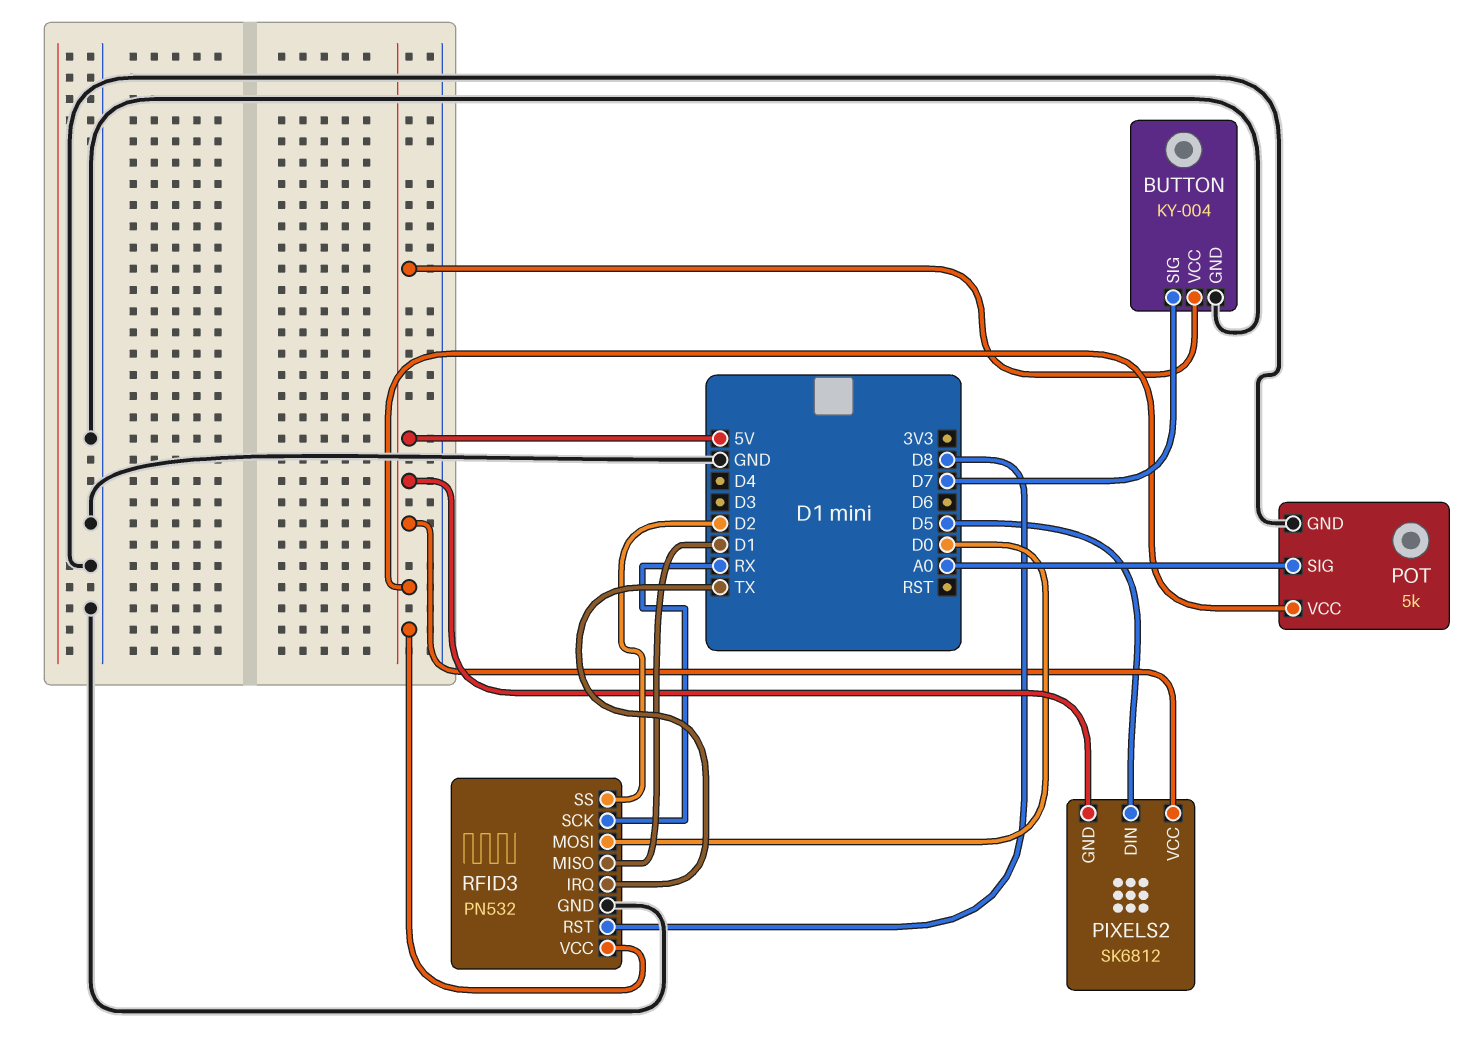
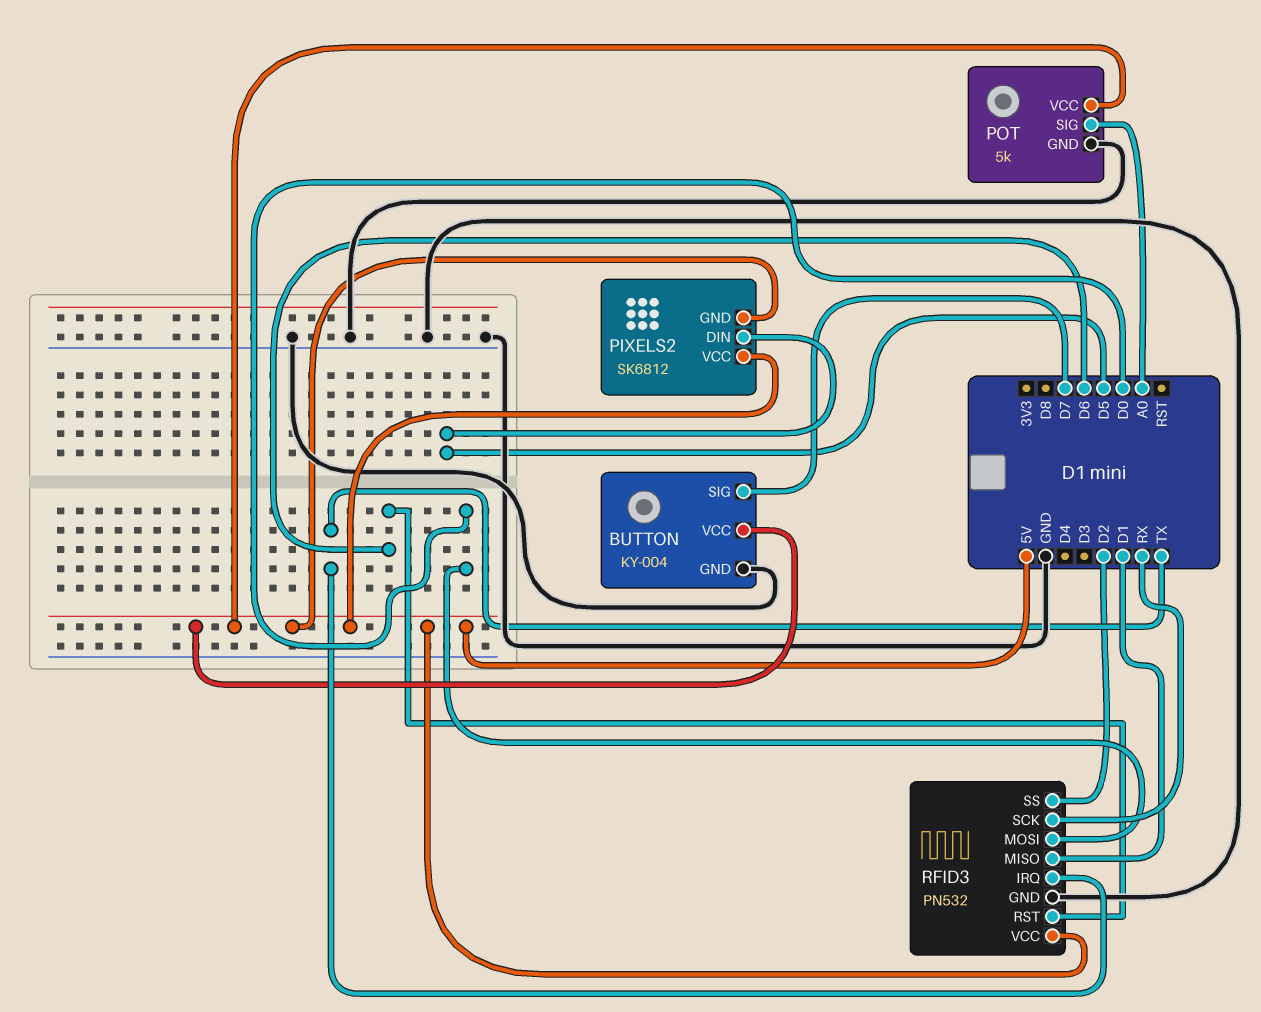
RFID3 pin RST: D8 -> D6

